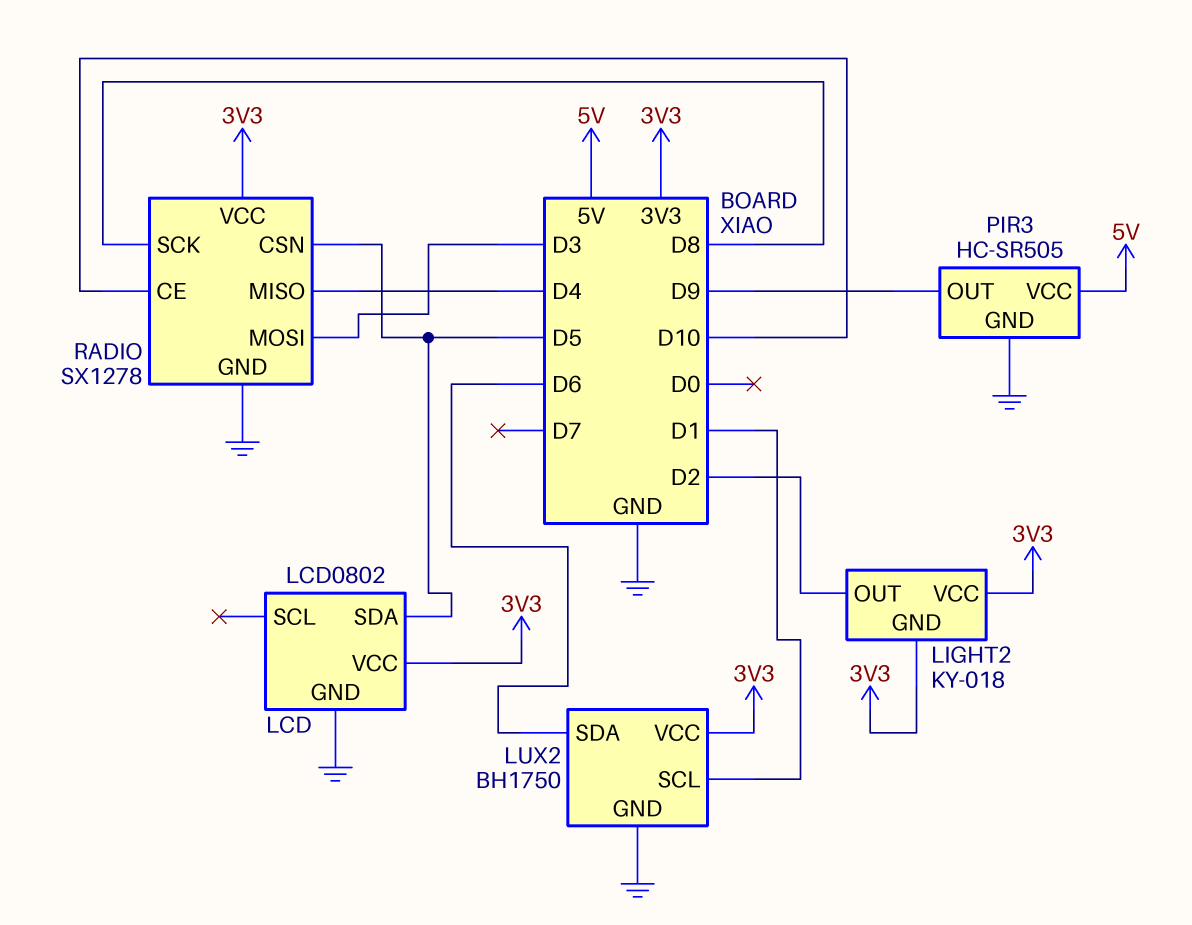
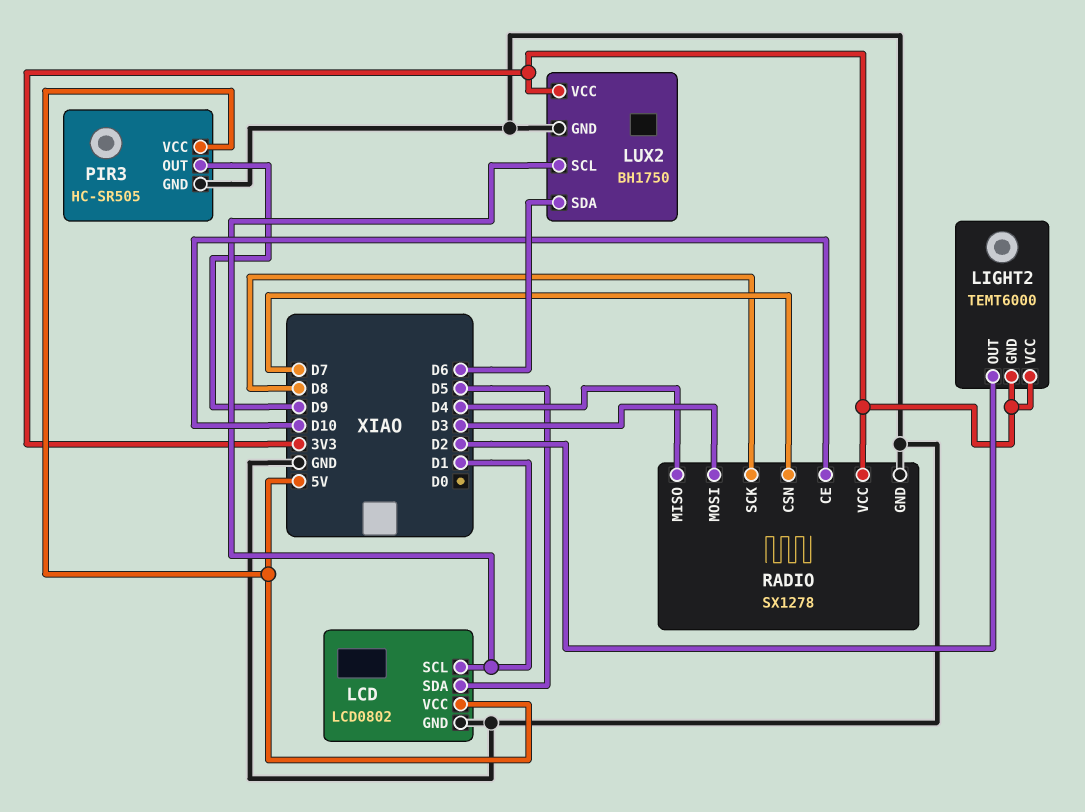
LCD pin SCL: none -> D1
LCD pin VCC: 3V3 -> 5V
LIGHT2: KY-018 -> TEMT6000
RADIO pin CSN: D5 -> D7

